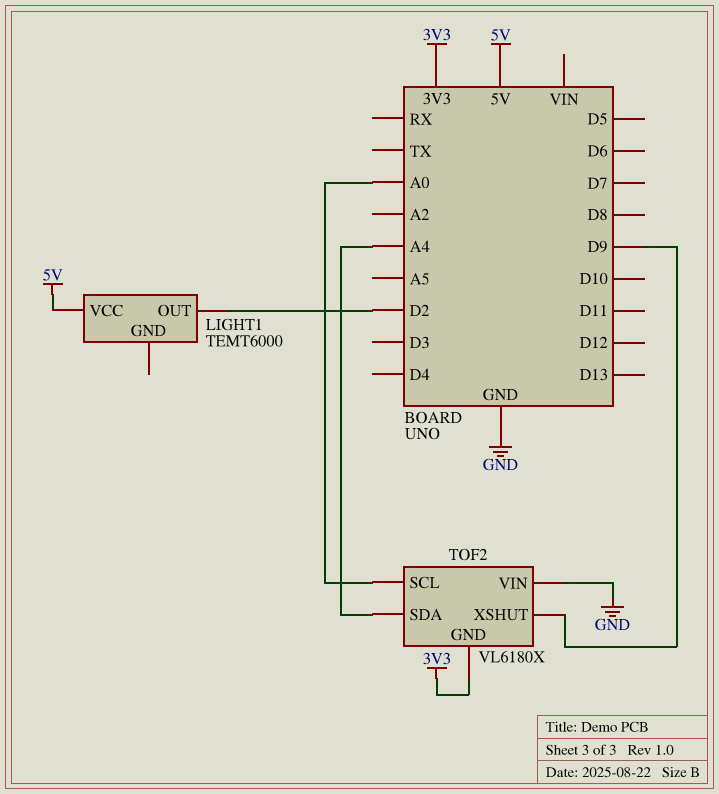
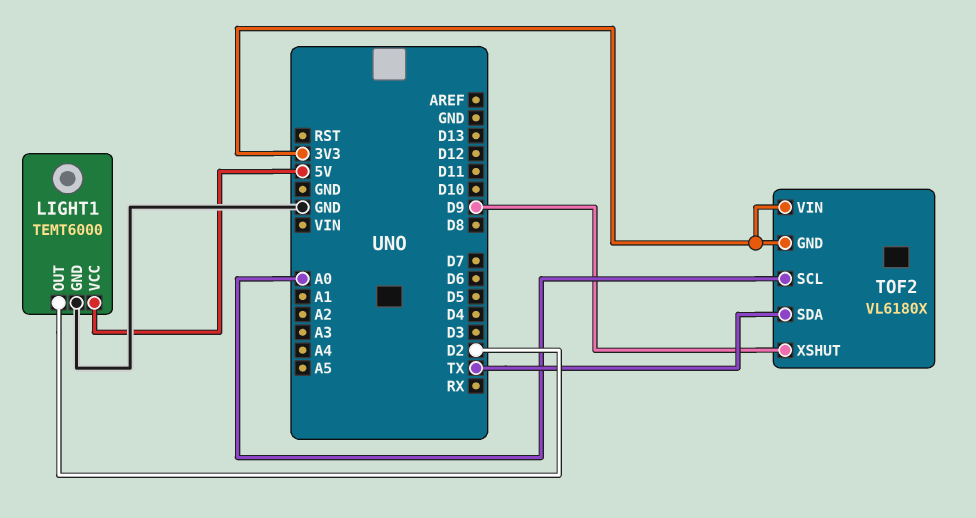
LIGHT1 pin GND: none -> GND
TOF2 pin SDA: A4 -> TX
TOF2 pin VIN: GND -> 3V3

